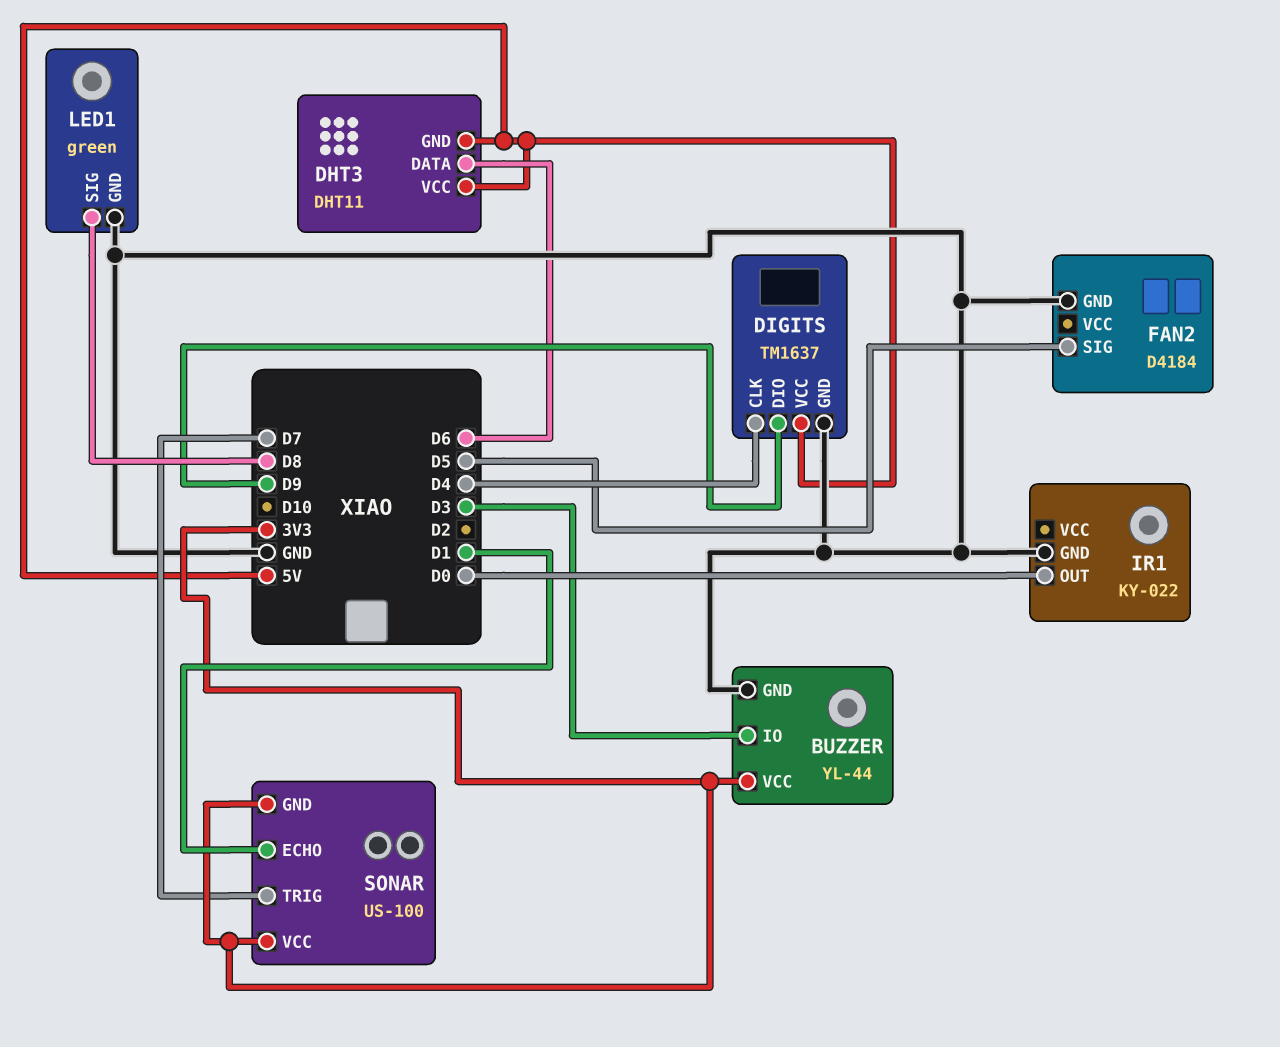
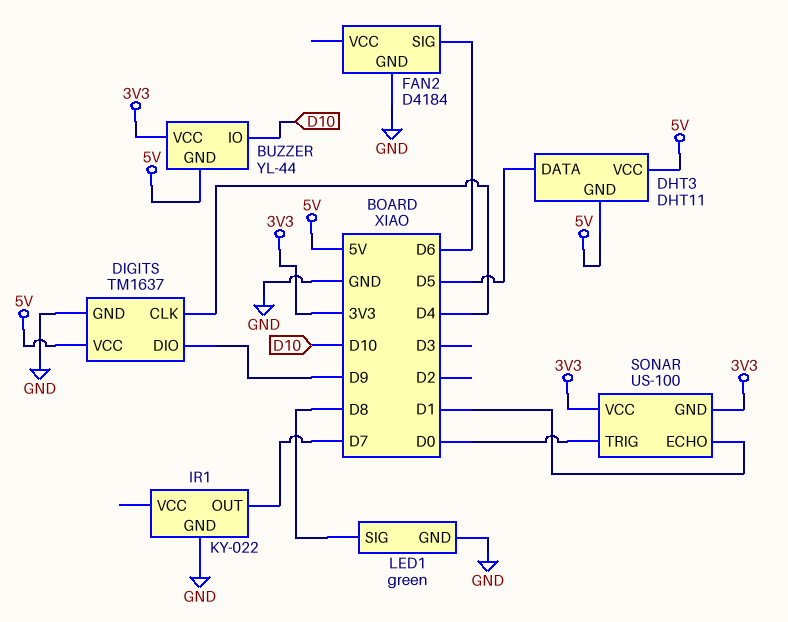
BUZZER pin GND: GND -> 5V
BUZZER pin IO: D3 -> D10
DHT3 pin DATA: D6 -> D5
FAN2 pin SIG: D5 -> D6
IR1 pin OUT: D0 -> D7
SONAR pin TRIG: D7 -> D0

